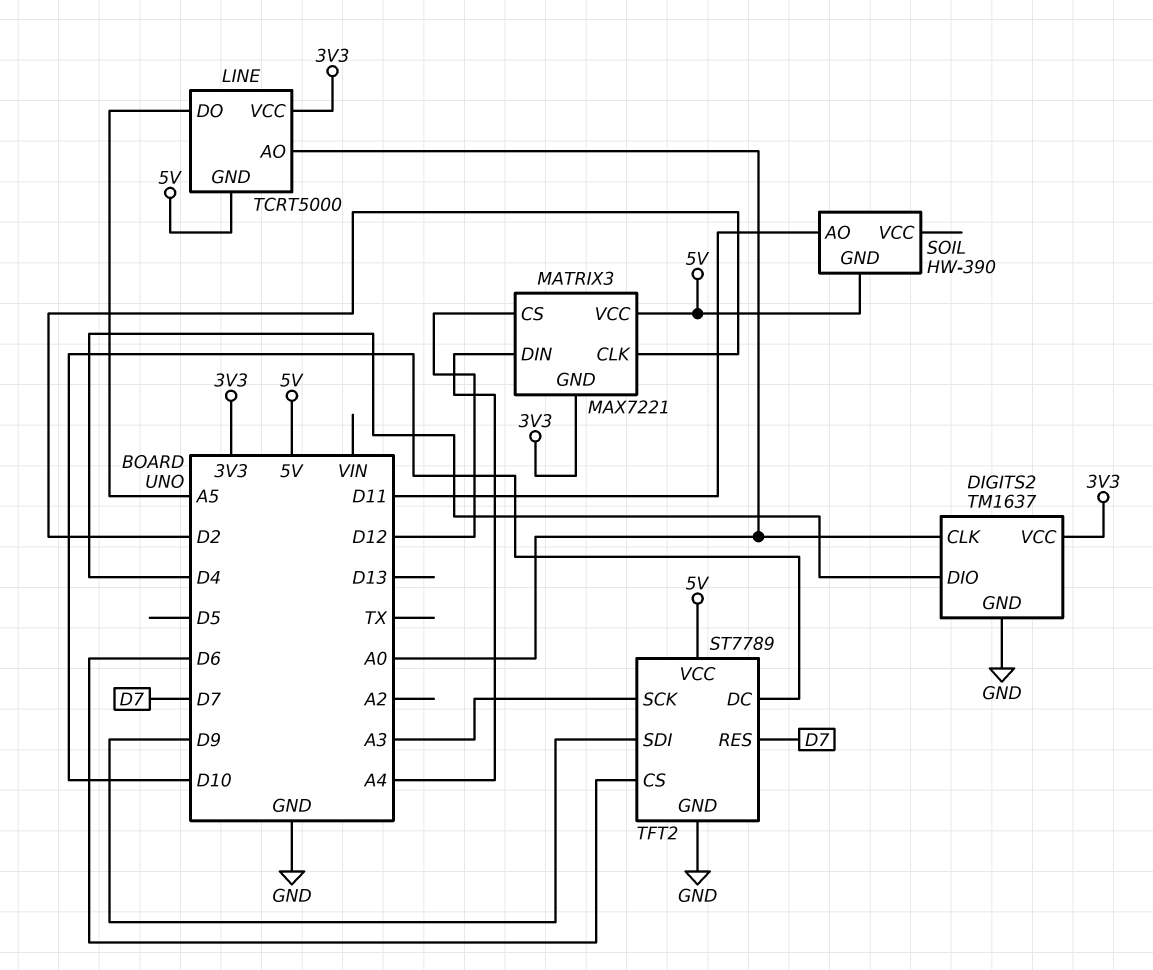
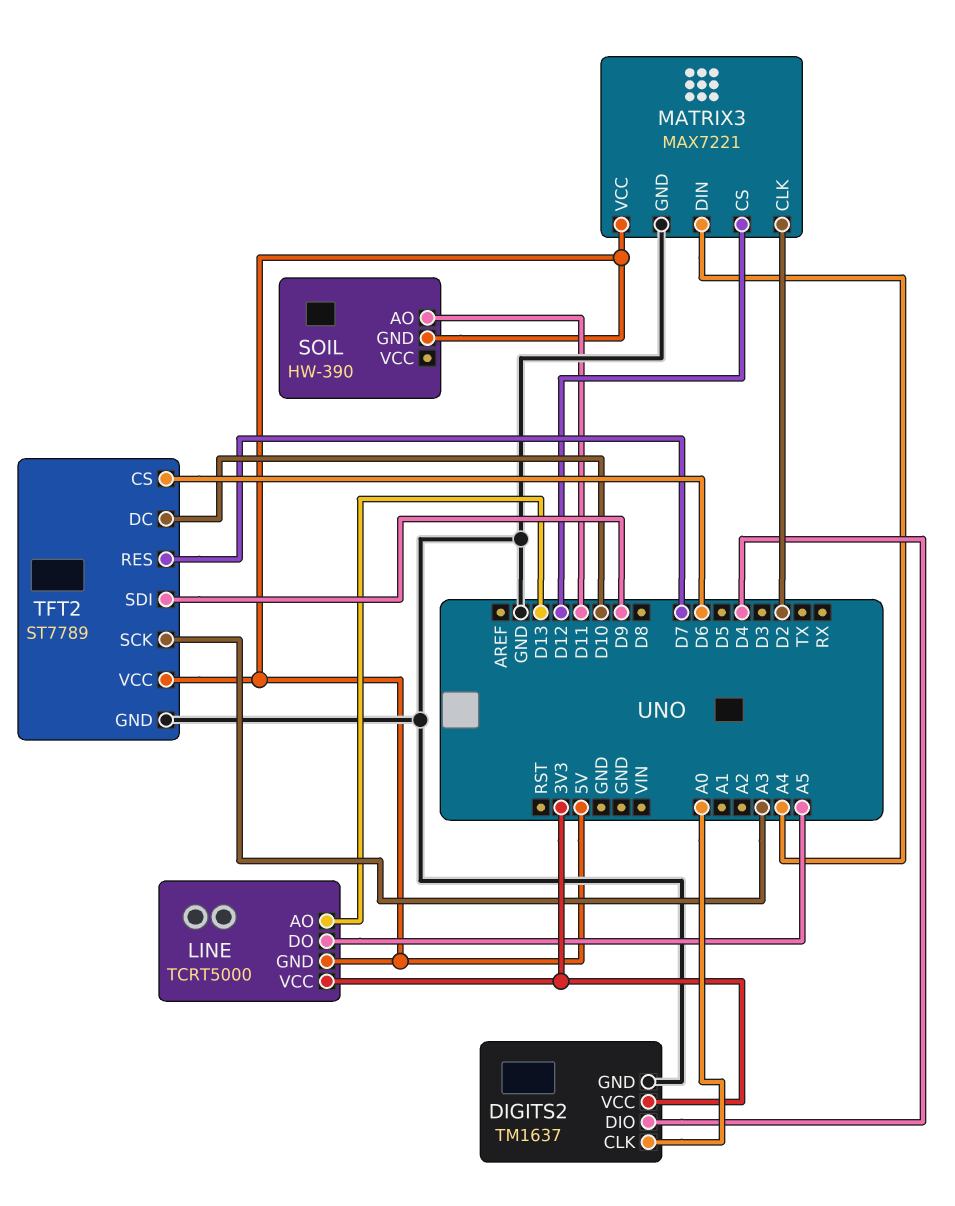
LINE pin AO: A0 -> D13
MATRIX3 pin GND: 3V3 -> GND

